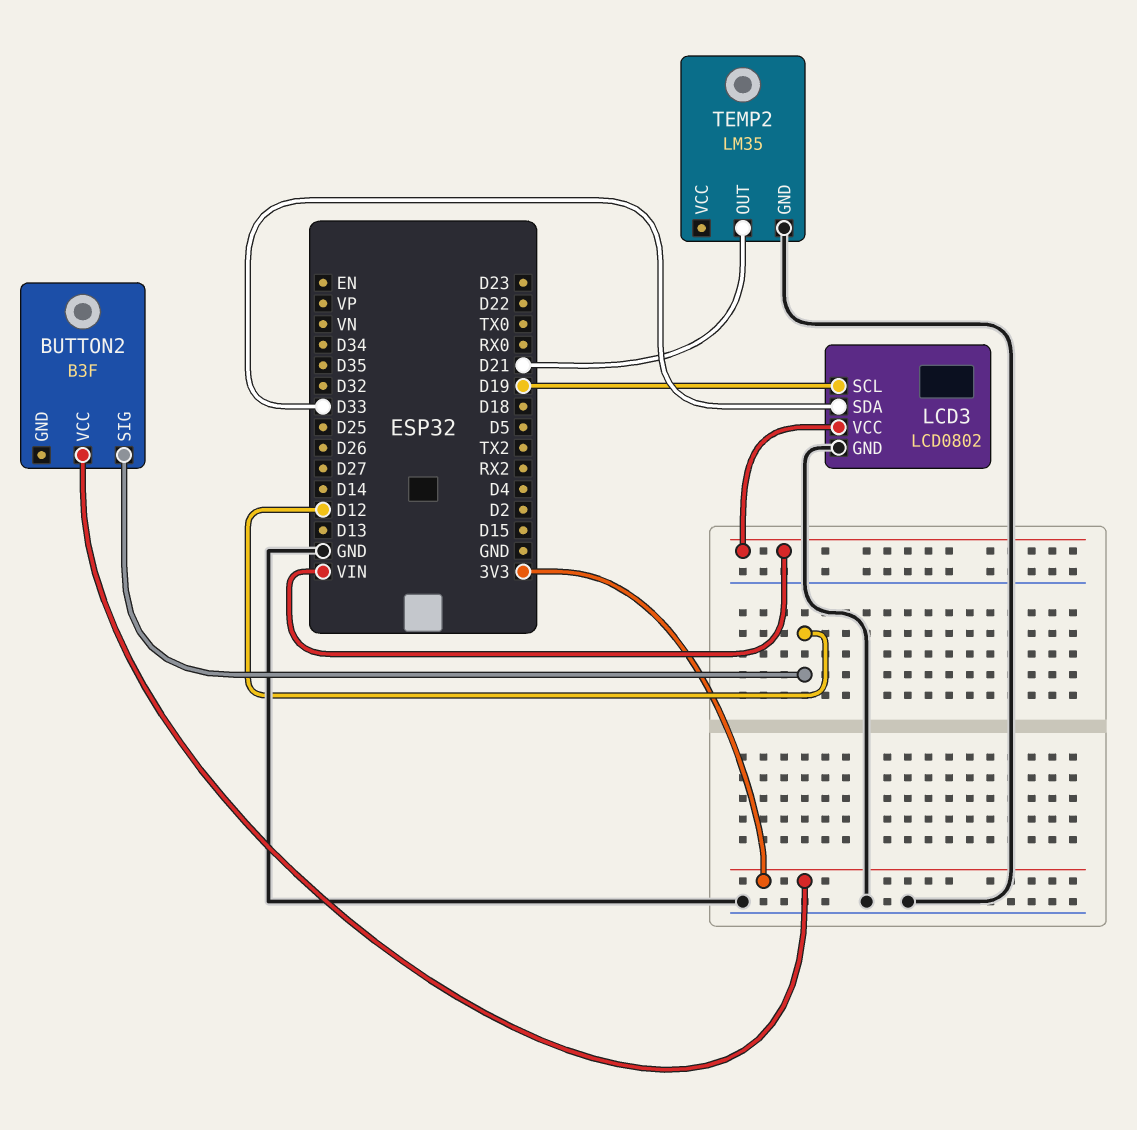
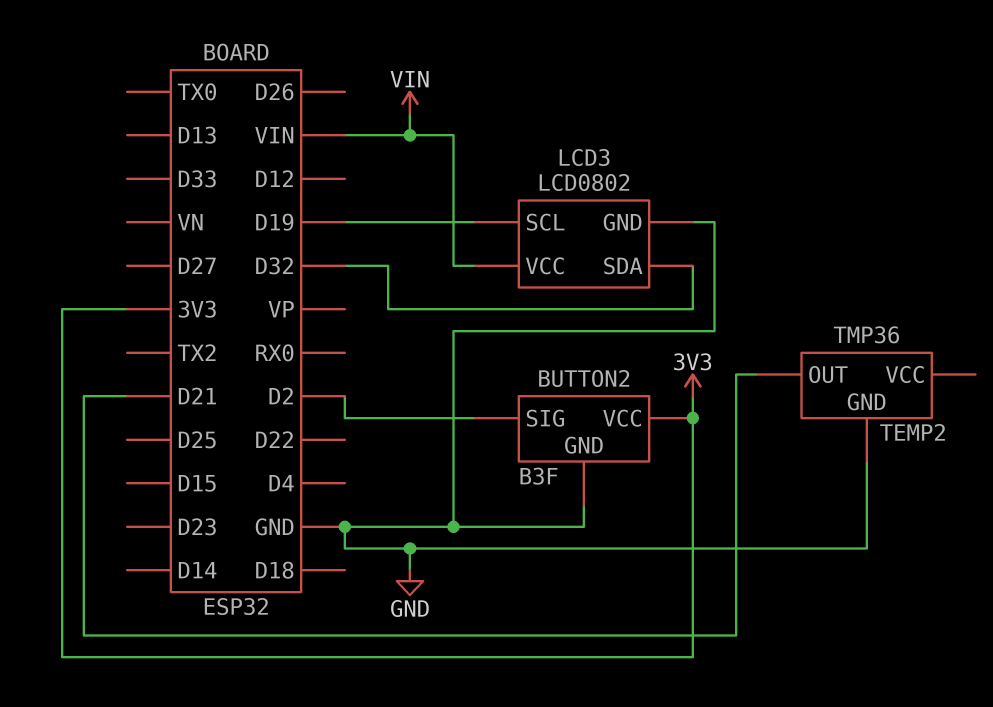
BUTTON2 pin GND: none -> GND
BUTTON2 pin SIG: D12 -> D2
LCD3 pin SDA: D33 -> D32
TEMP2: LM35 -> TMP36

